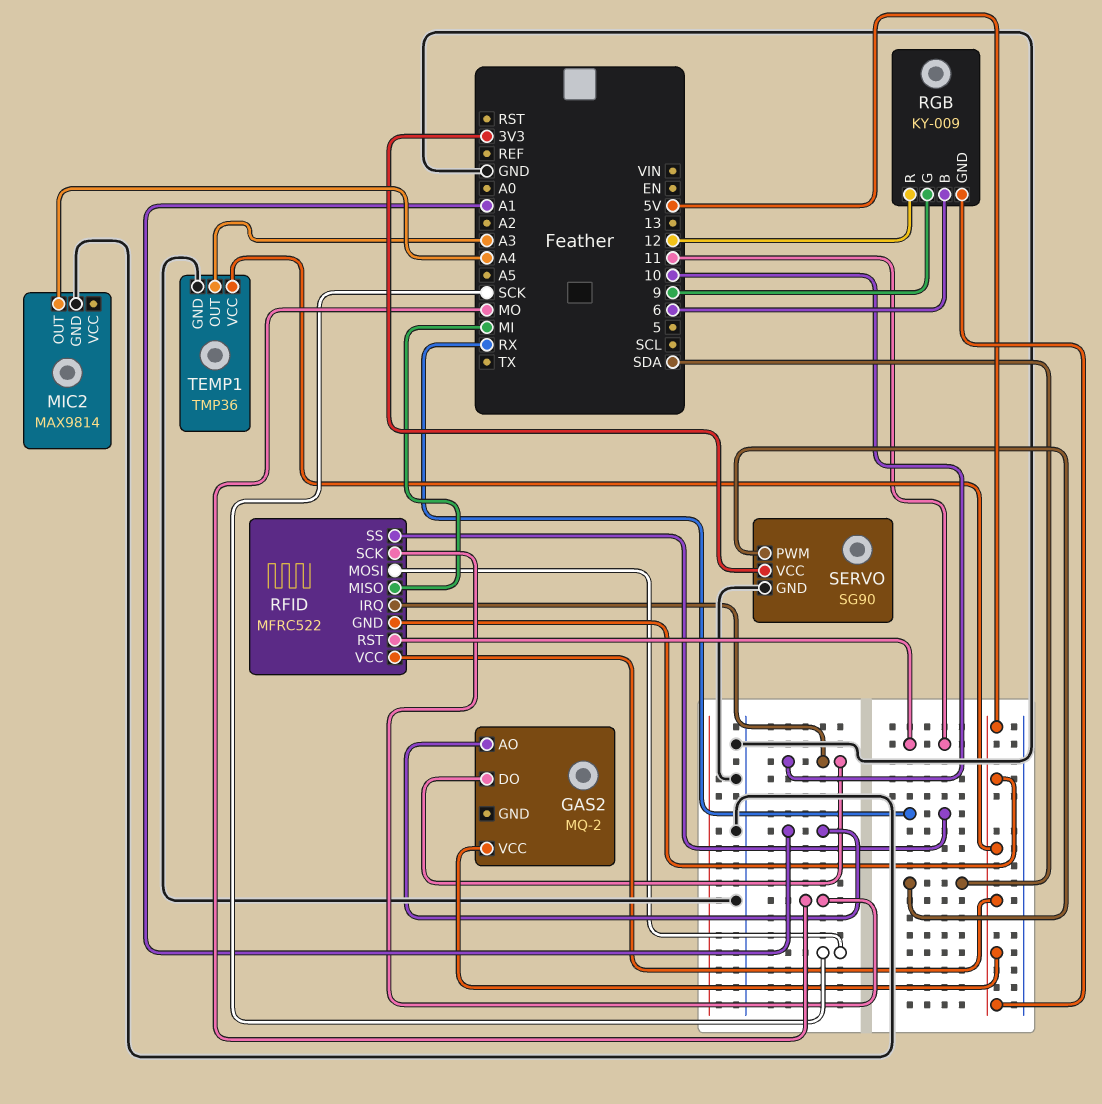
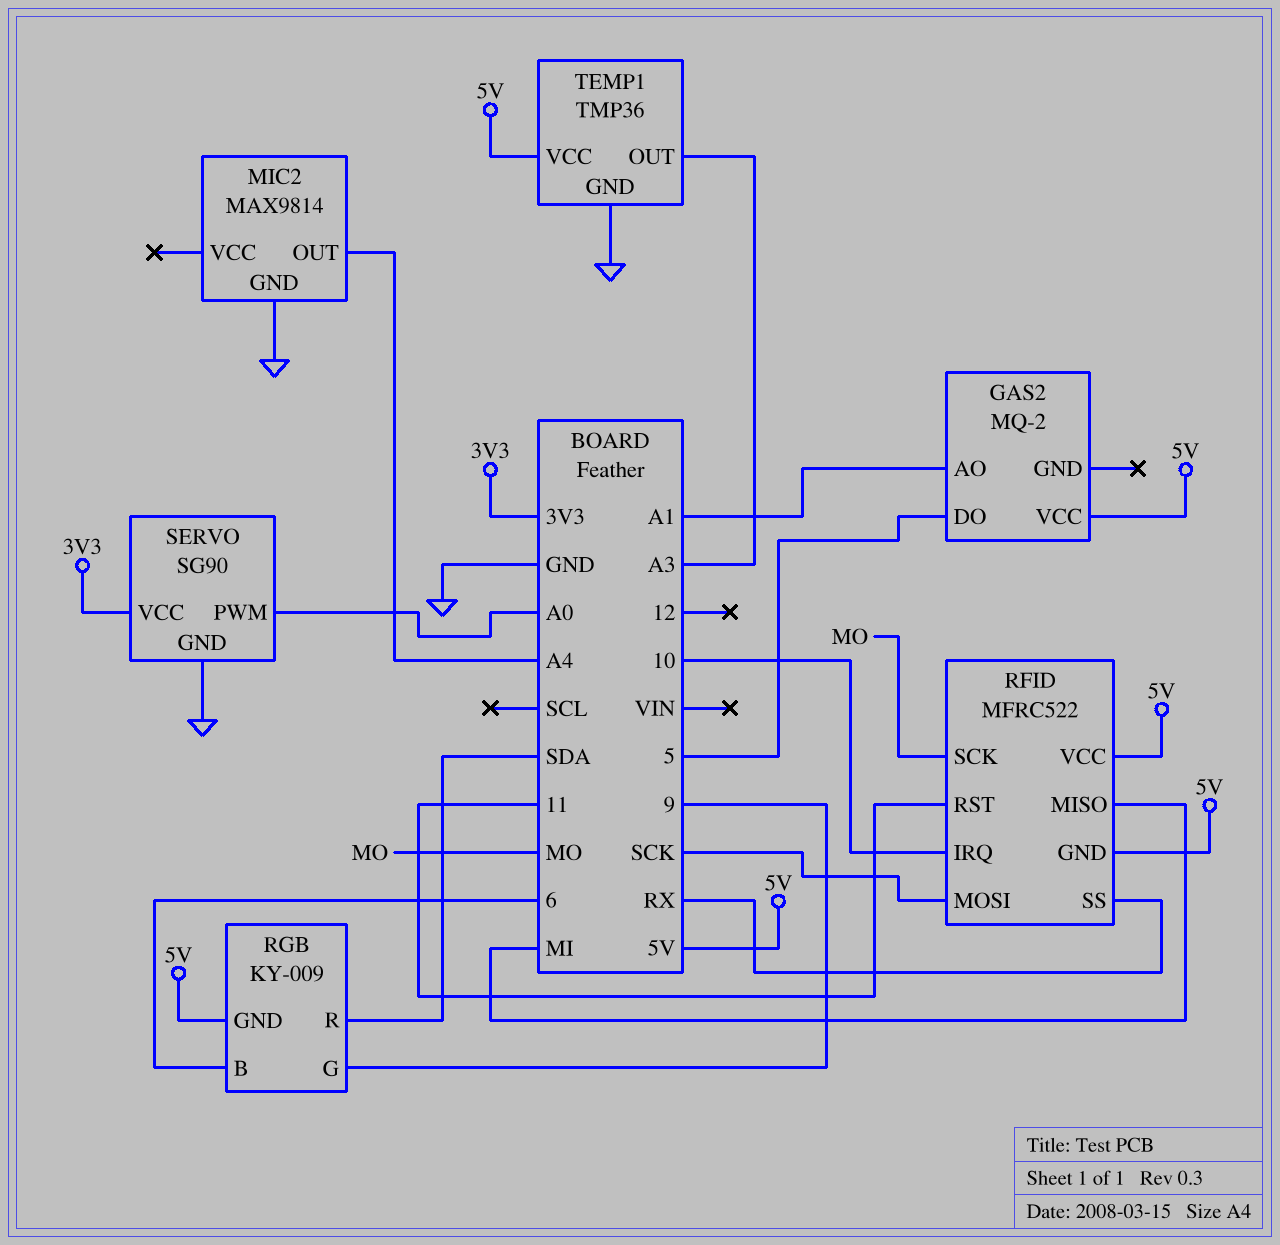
GAS2 pin DO: 10 -> 5
RGB pin R: 12 -> SDA
SERVO pin PWM: SDA -> A0

